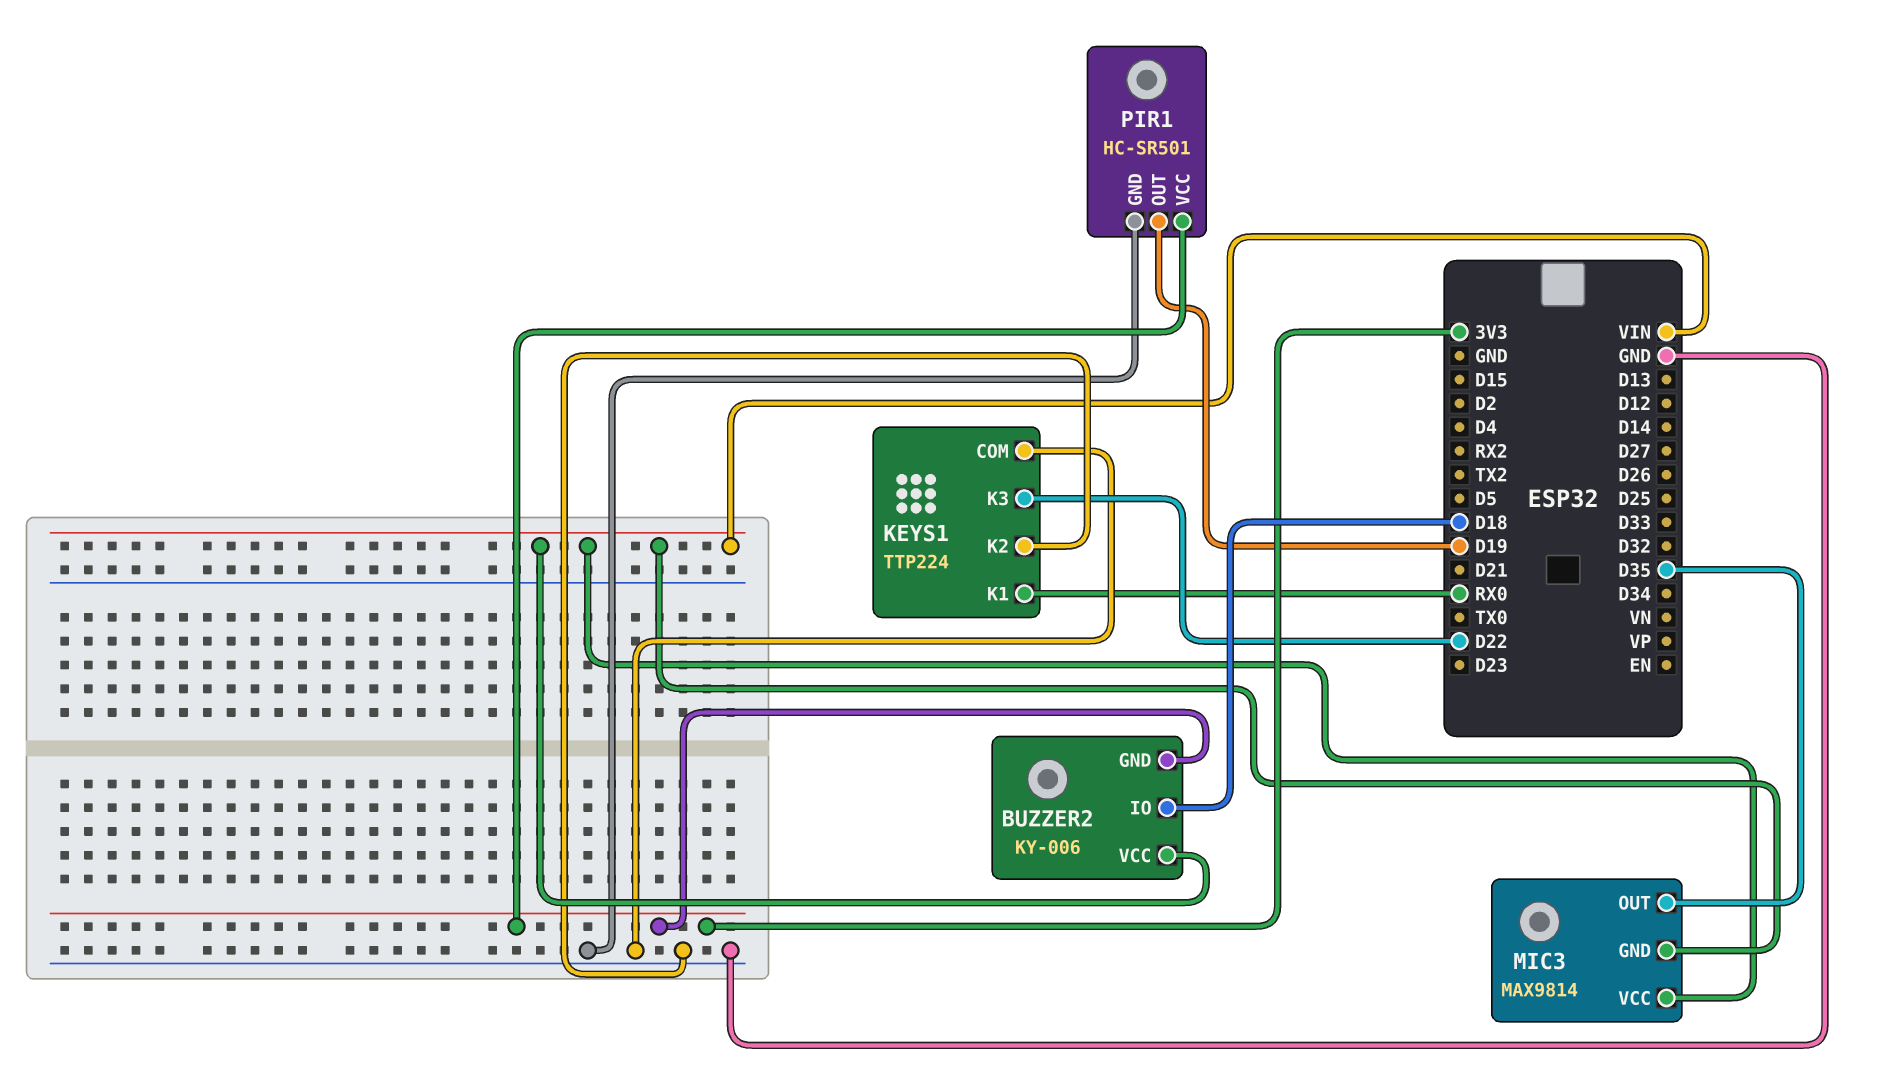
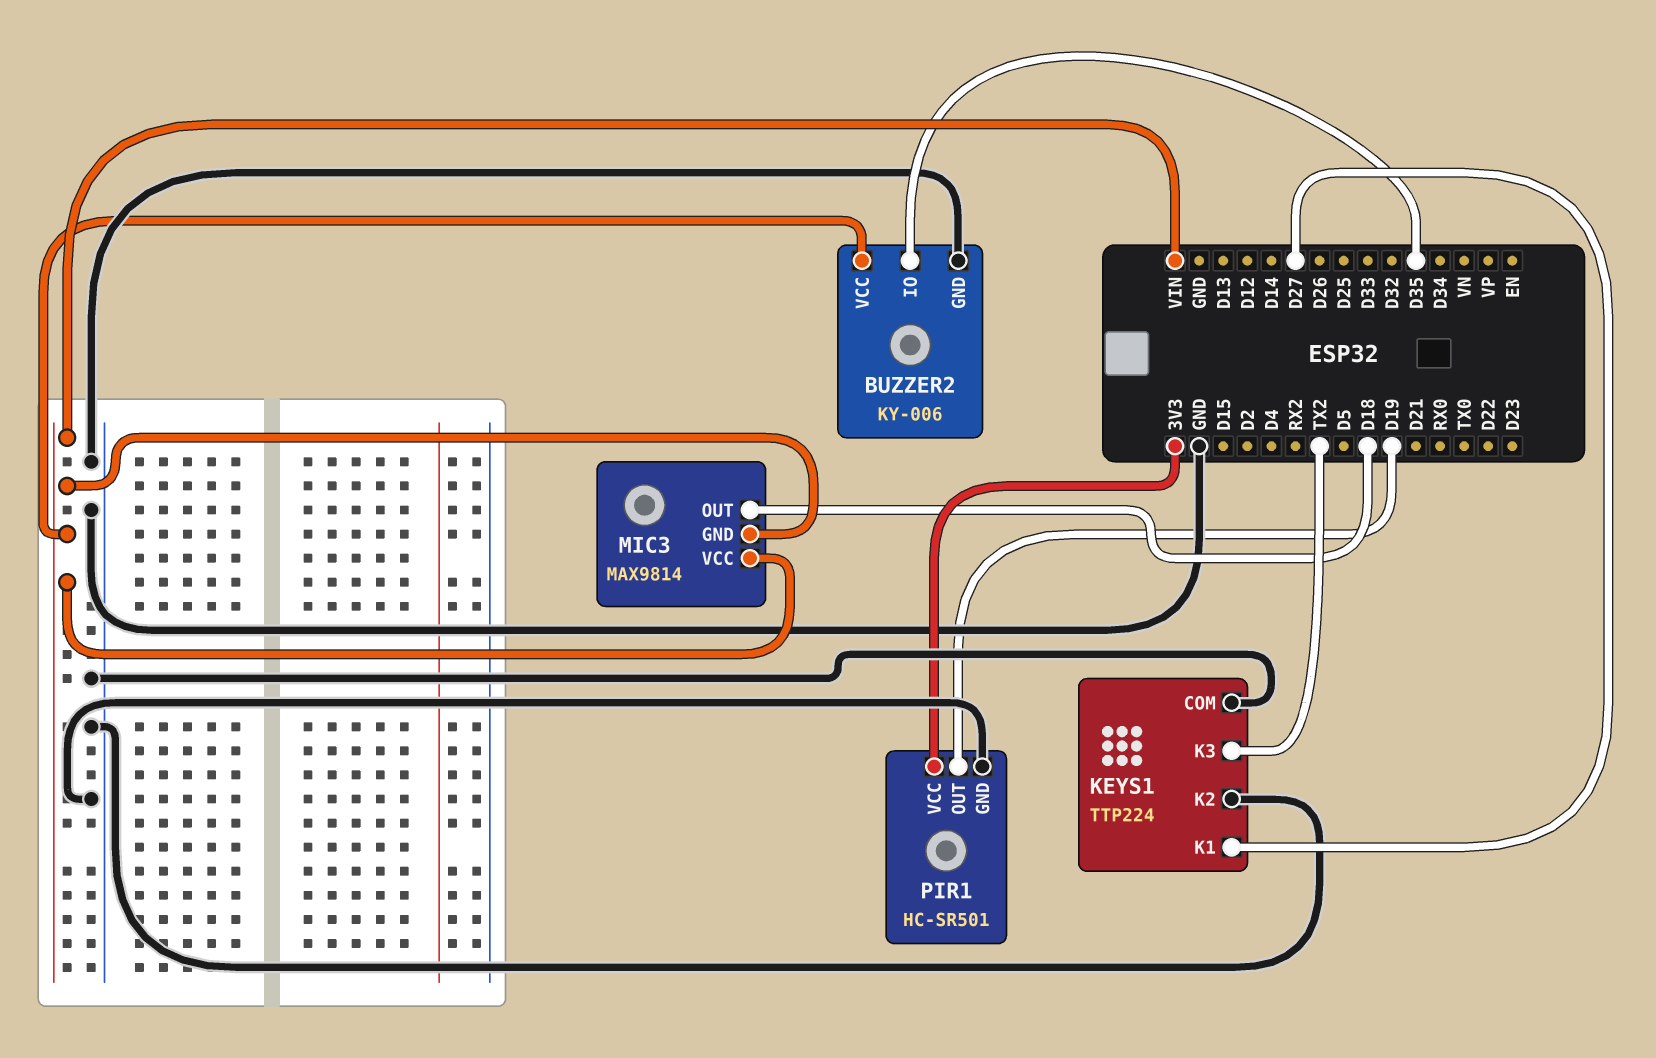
BUZZER2 pin GND: 3V3 -> GND
BUZZER2 pin IO: D18 -> D35
KEYS1 pin K1: RX0 -> D27
KEYS1 pin K3: D22 -> TX2
MIC3 pin OUT: D35 -> D18

